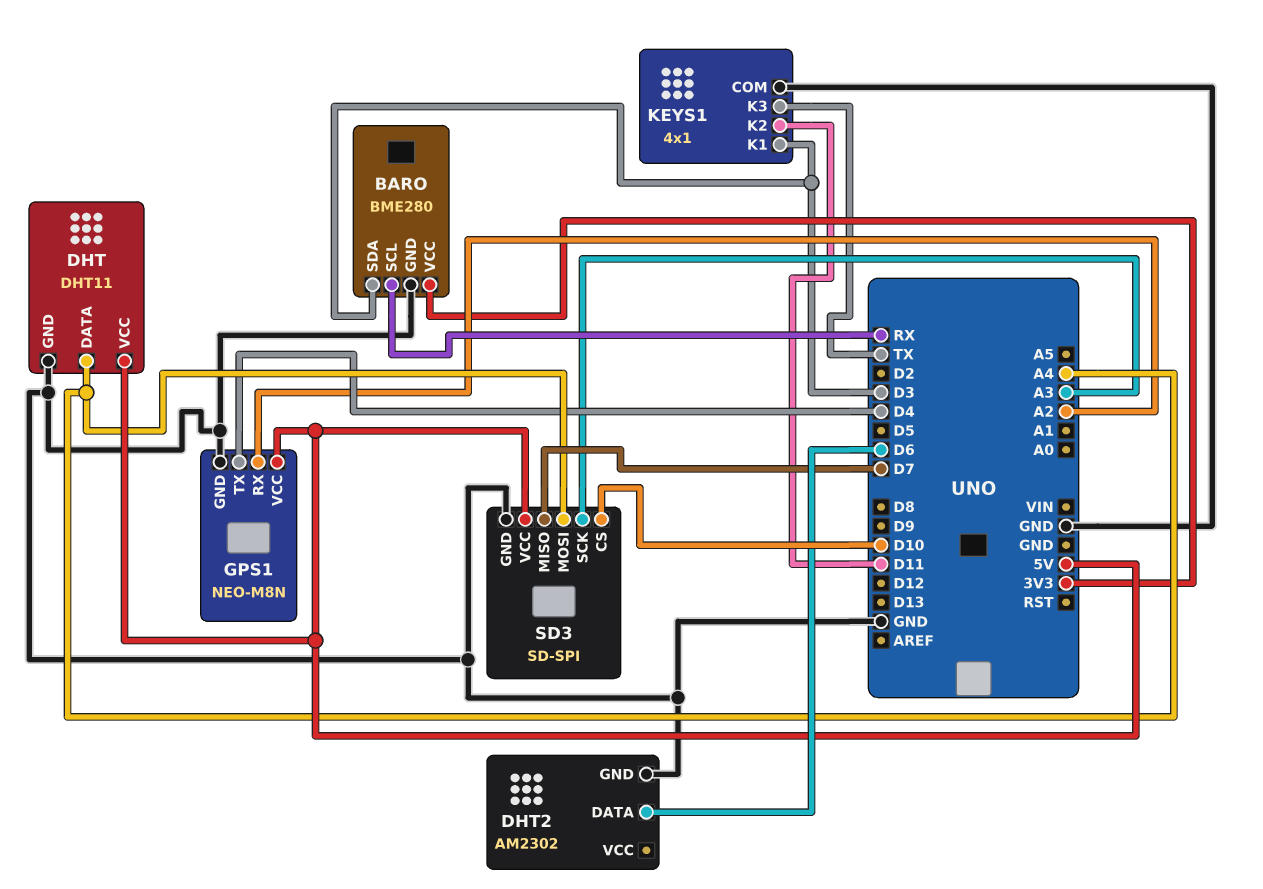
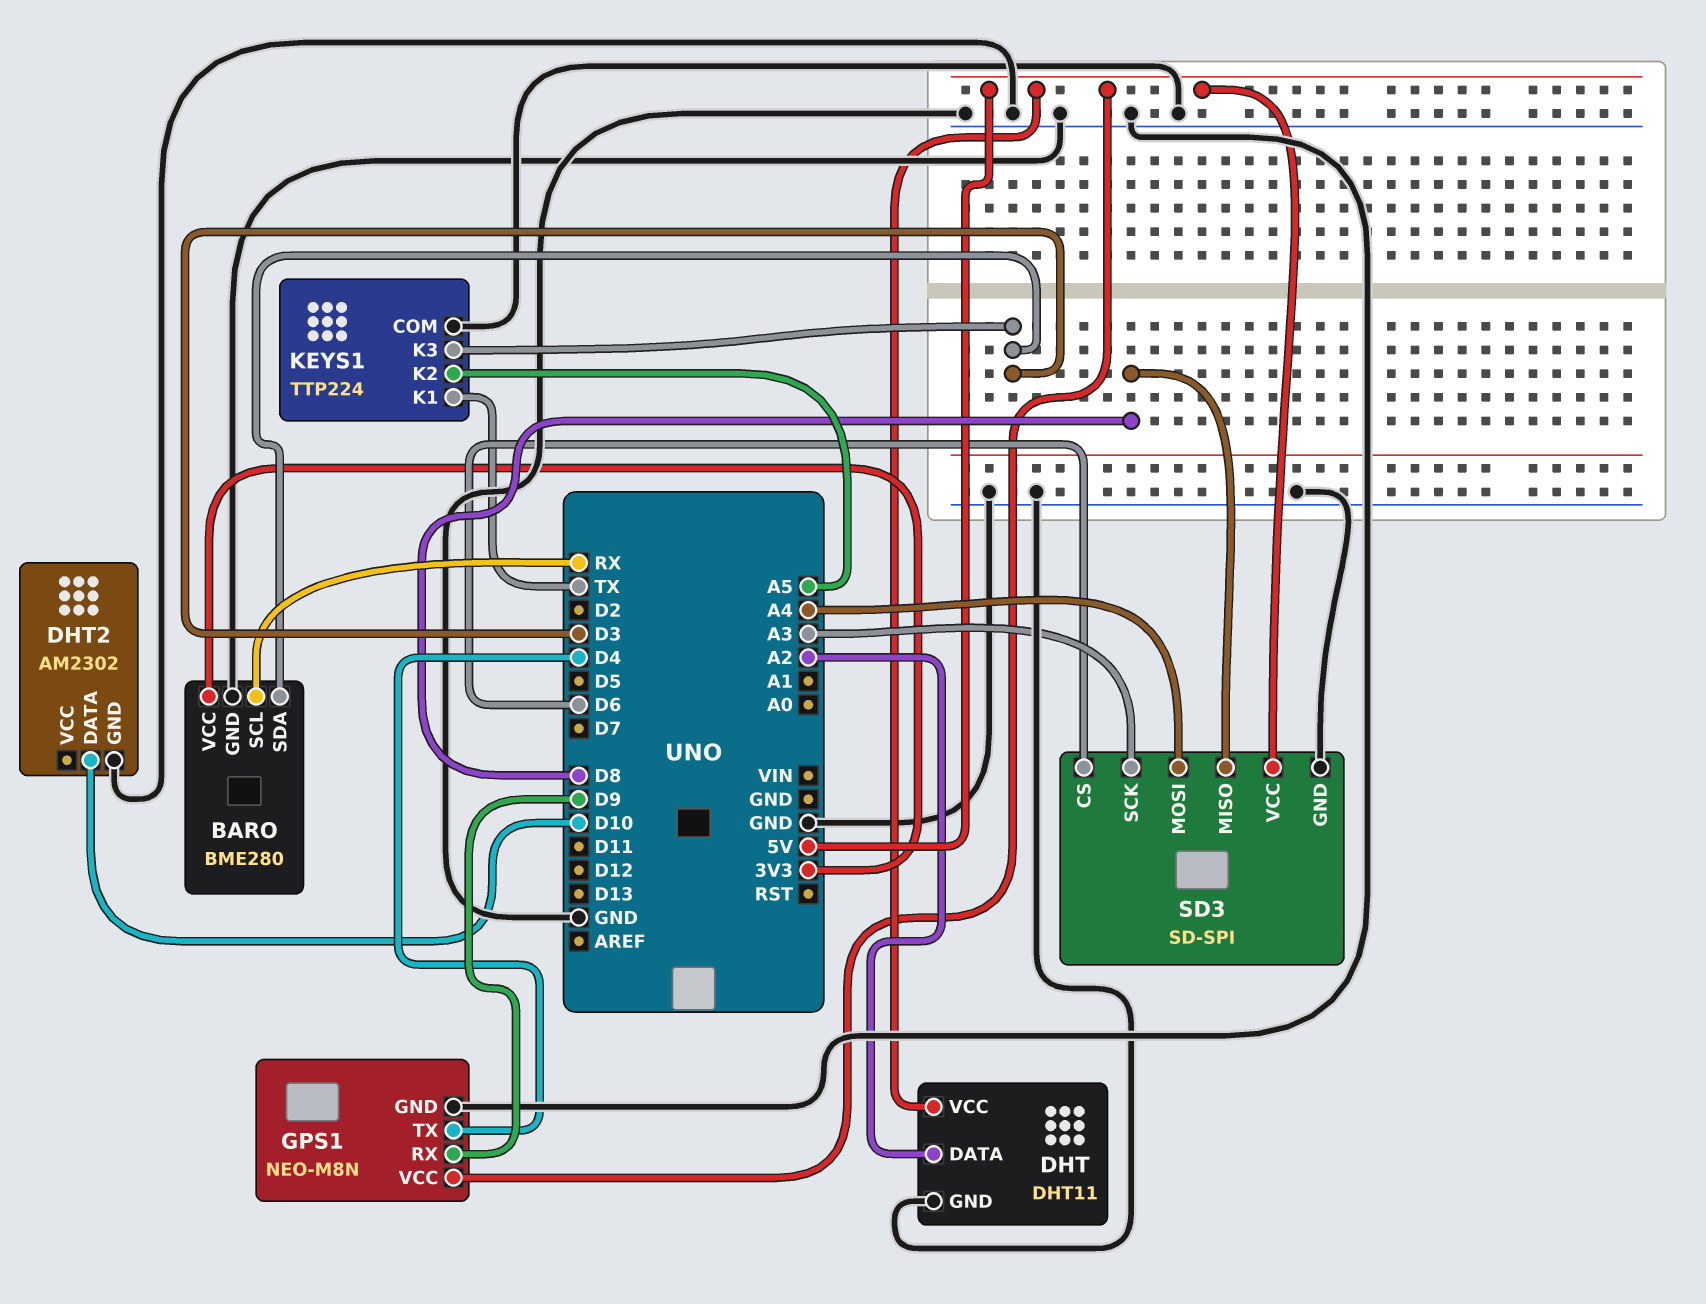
DHT pin DATA: A4 -> A2
DHT2 pin DATA: D6 -> D10
GPS1 pin RX: A2 -> D9
KEYS1: 4x1 -> TTP224
KEYS1 pin K1: D3 -> TX
KEYS1 pin K2: D11 -> A5
KEYS1 pin K3: TX -> D3
SD3 pin CS: D10 -> D6
SD3 pin MISO: D7 -> D8

